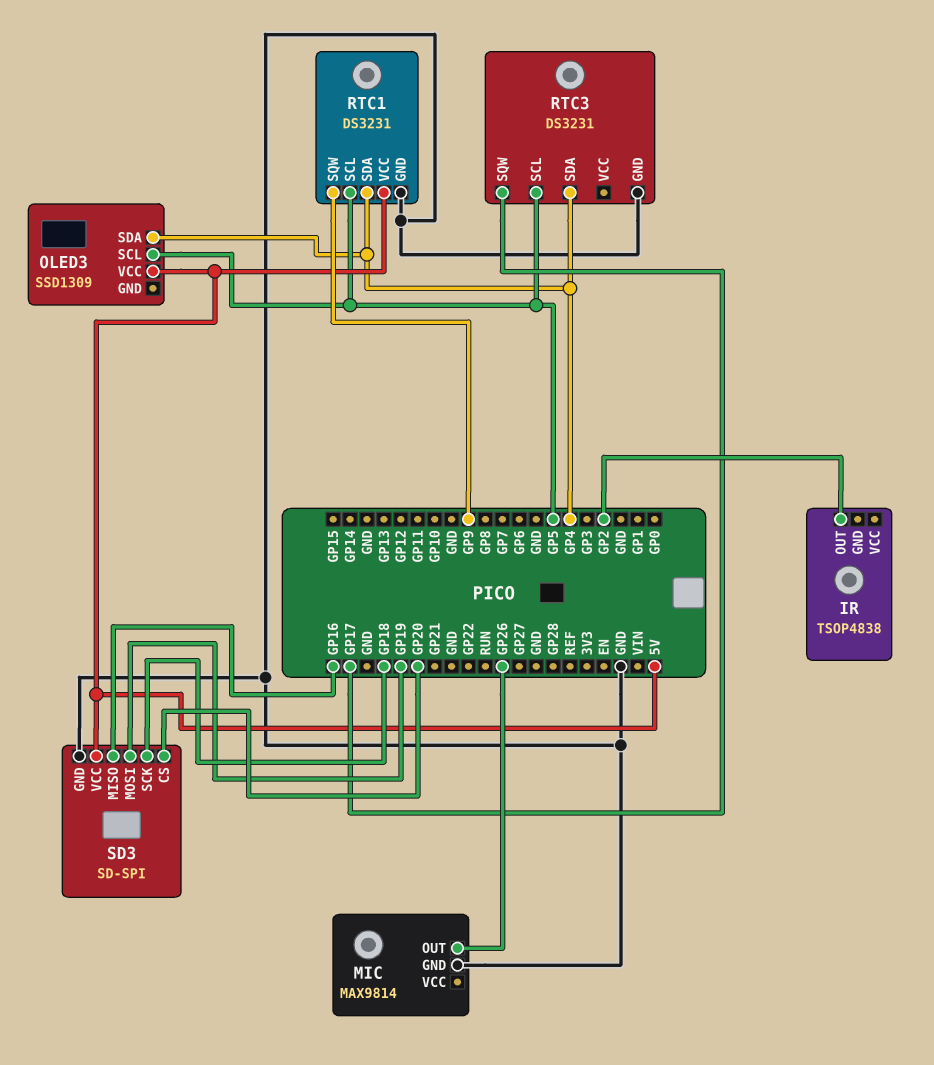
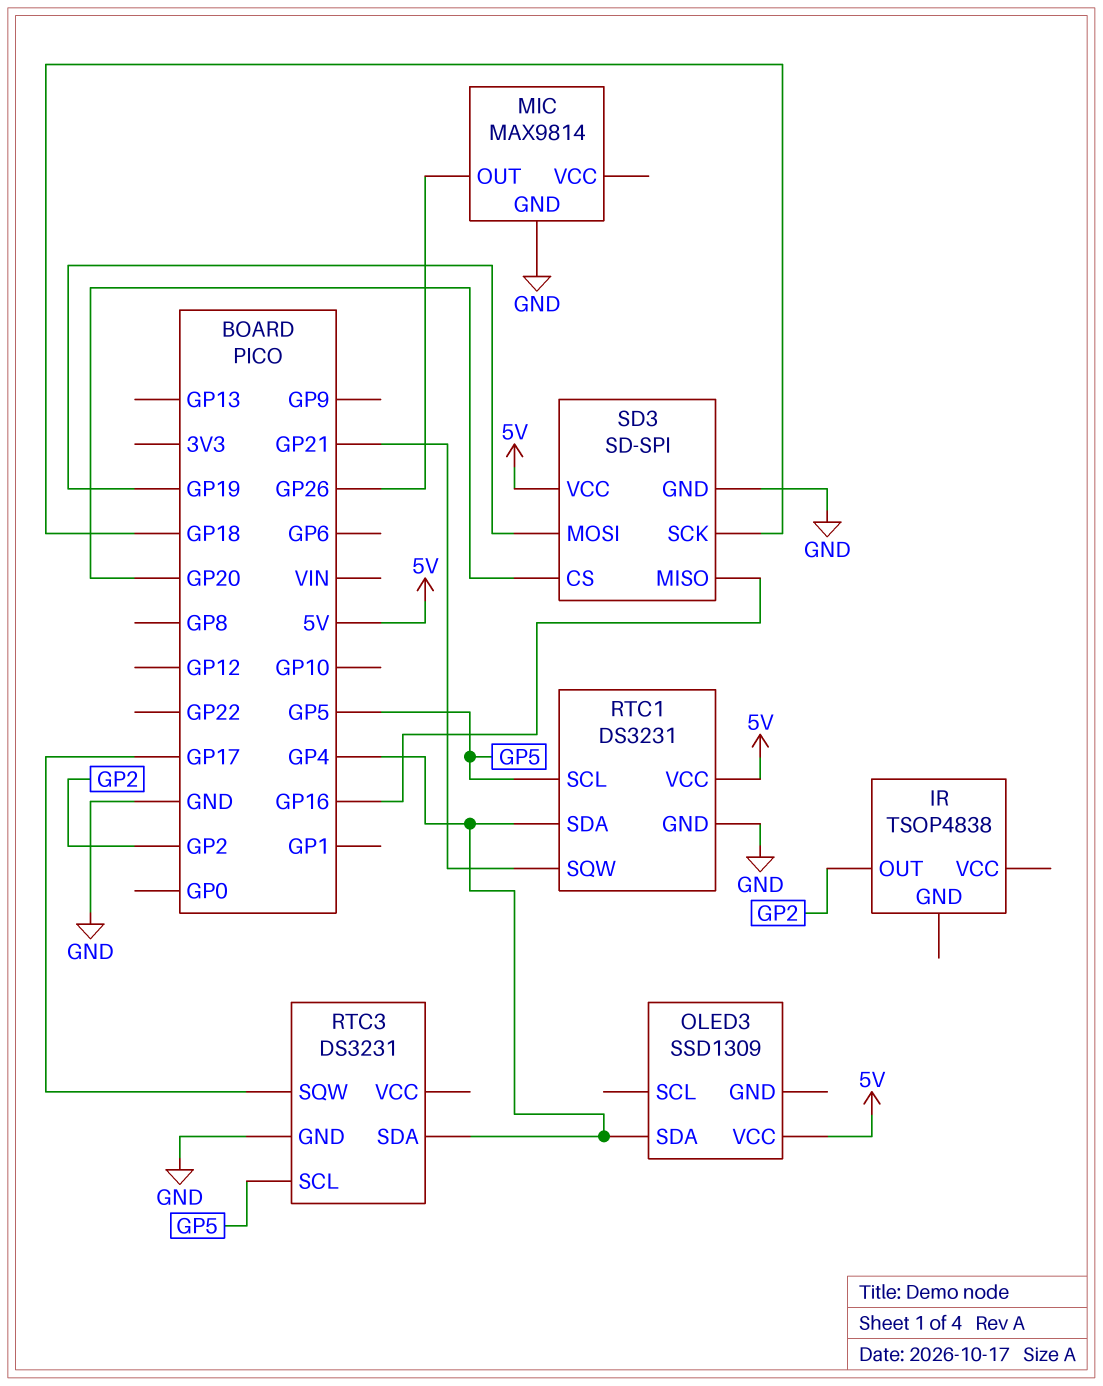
OLED3 pin SCL: GP5 -> none
RTC1 pin SQW: GP9 -> GP21

